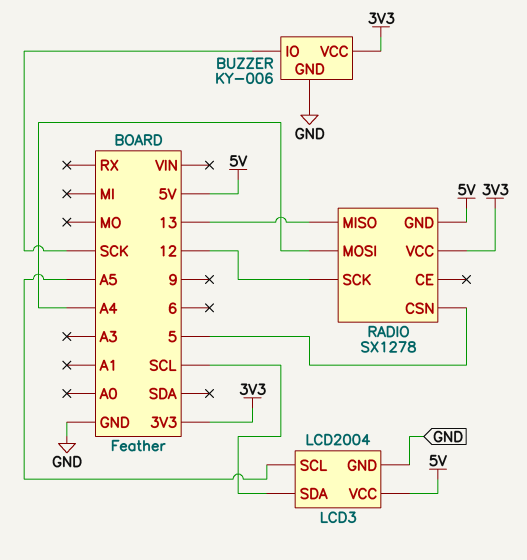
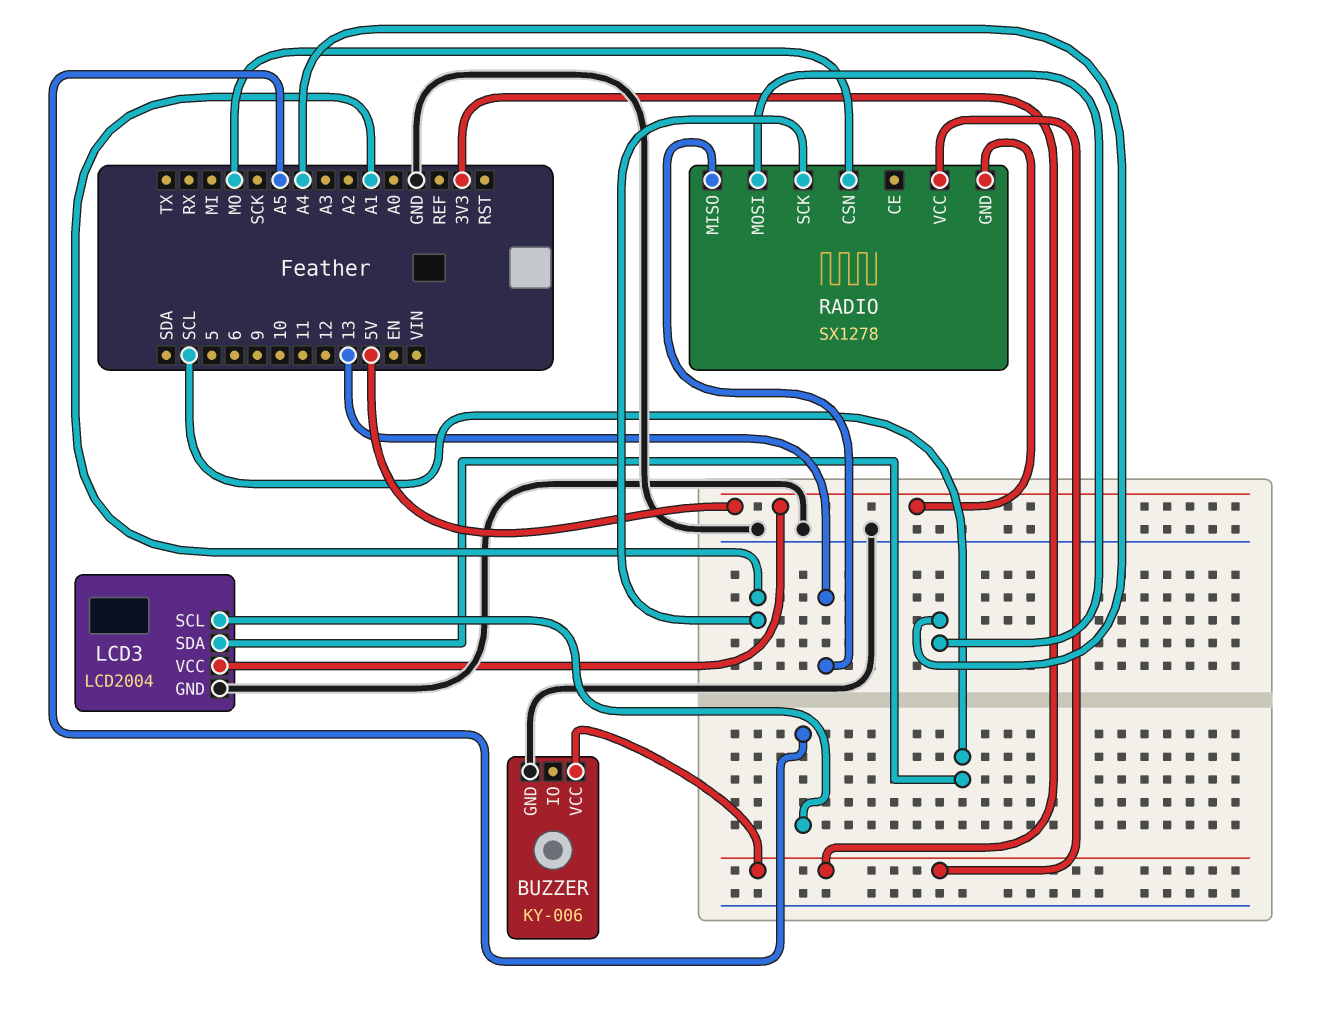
BUZZER pin IO: SCK -> none
RADIO pin CSN: 5 -> MO
RADIO pin SCK: 12 -> A1

